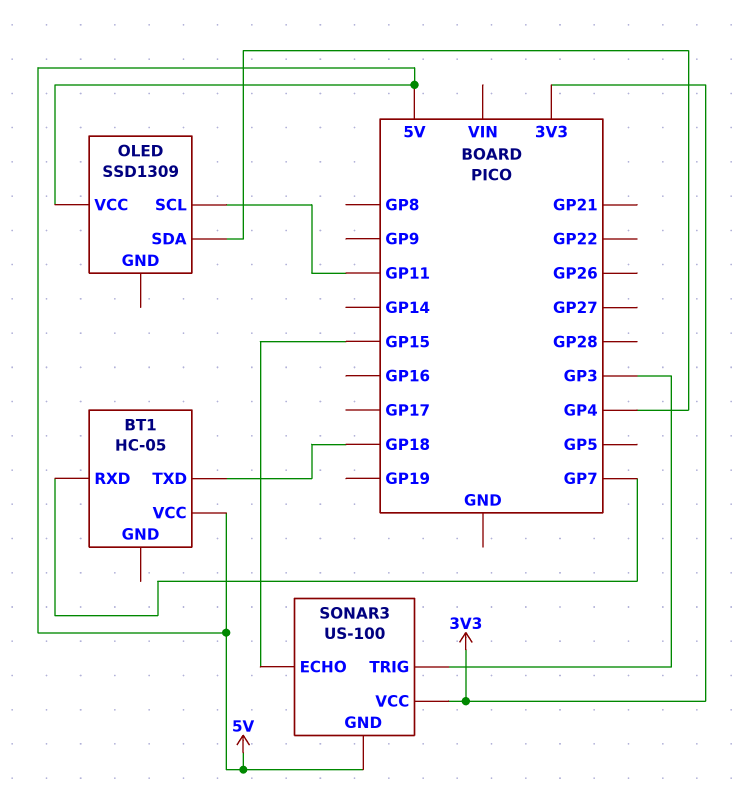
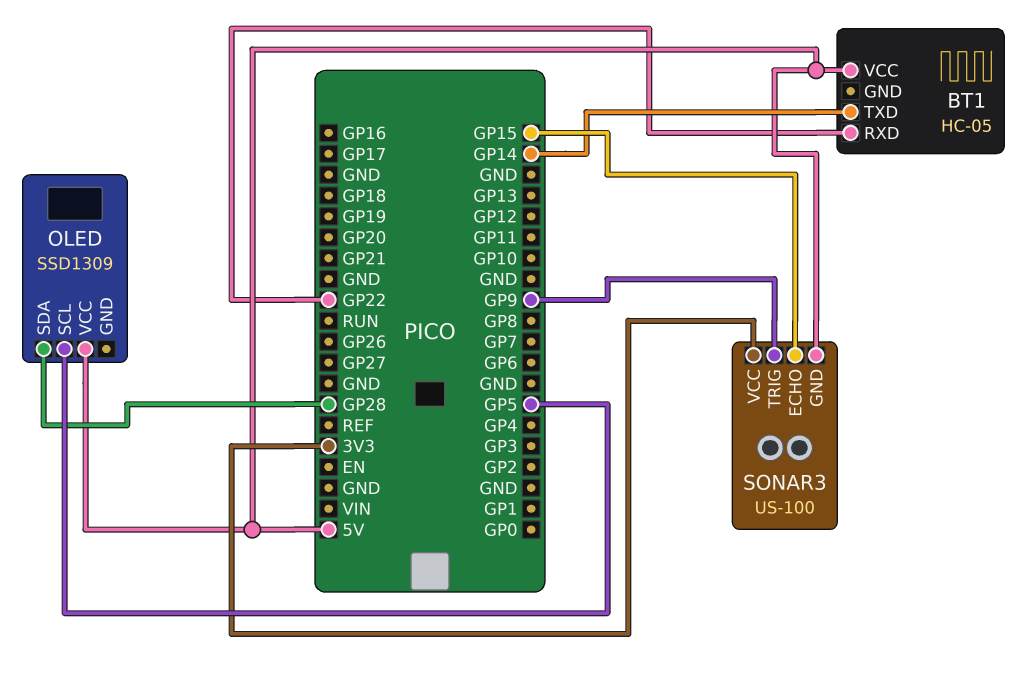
BT1 pin RXD: GP7 -> GP22
BT1 pin TXD: GP18 -> GP14
OLED pin SCL: GP11 -> GP5
OLED pin SDA: GP4 -> GP28
SONAR3 pin TRIG: GP3 -> GP9

